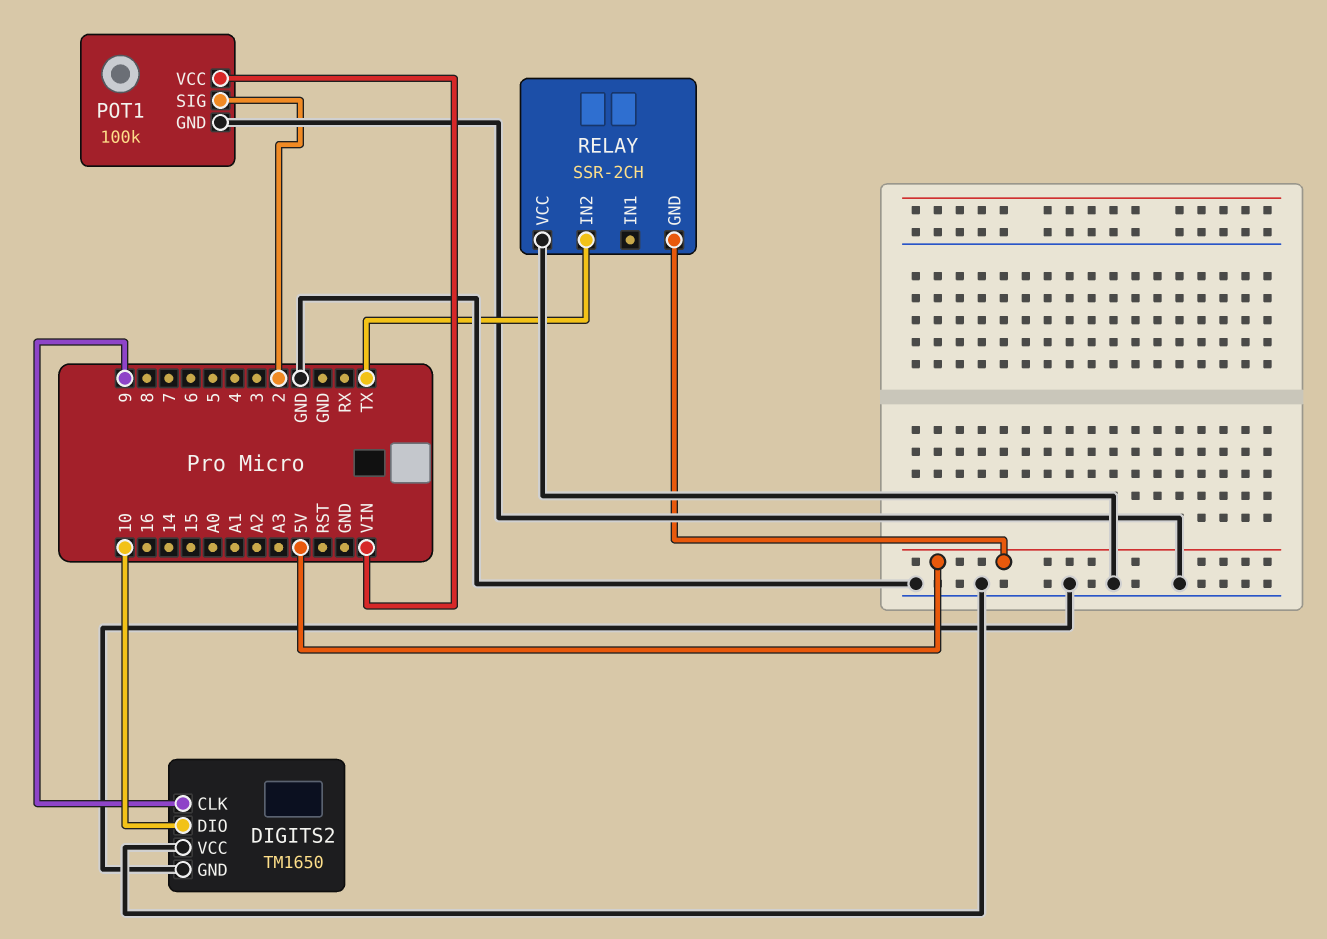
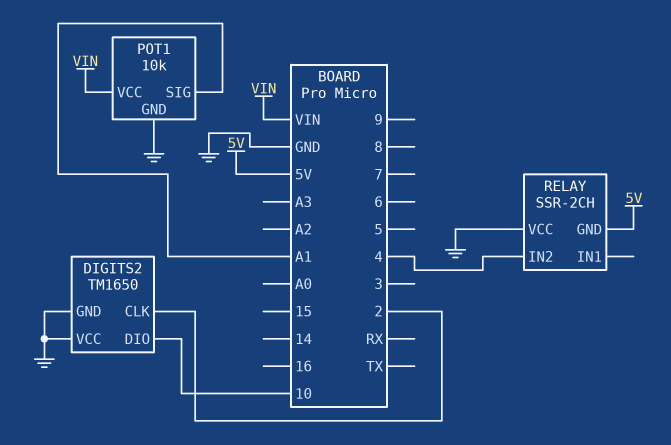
DIGITS2 pin CLK: 9 -> 2
POT1: 100k -> 10k
POT1 pin SIG: 2 -> A1
RELAY pin IN2: TX -> 4

